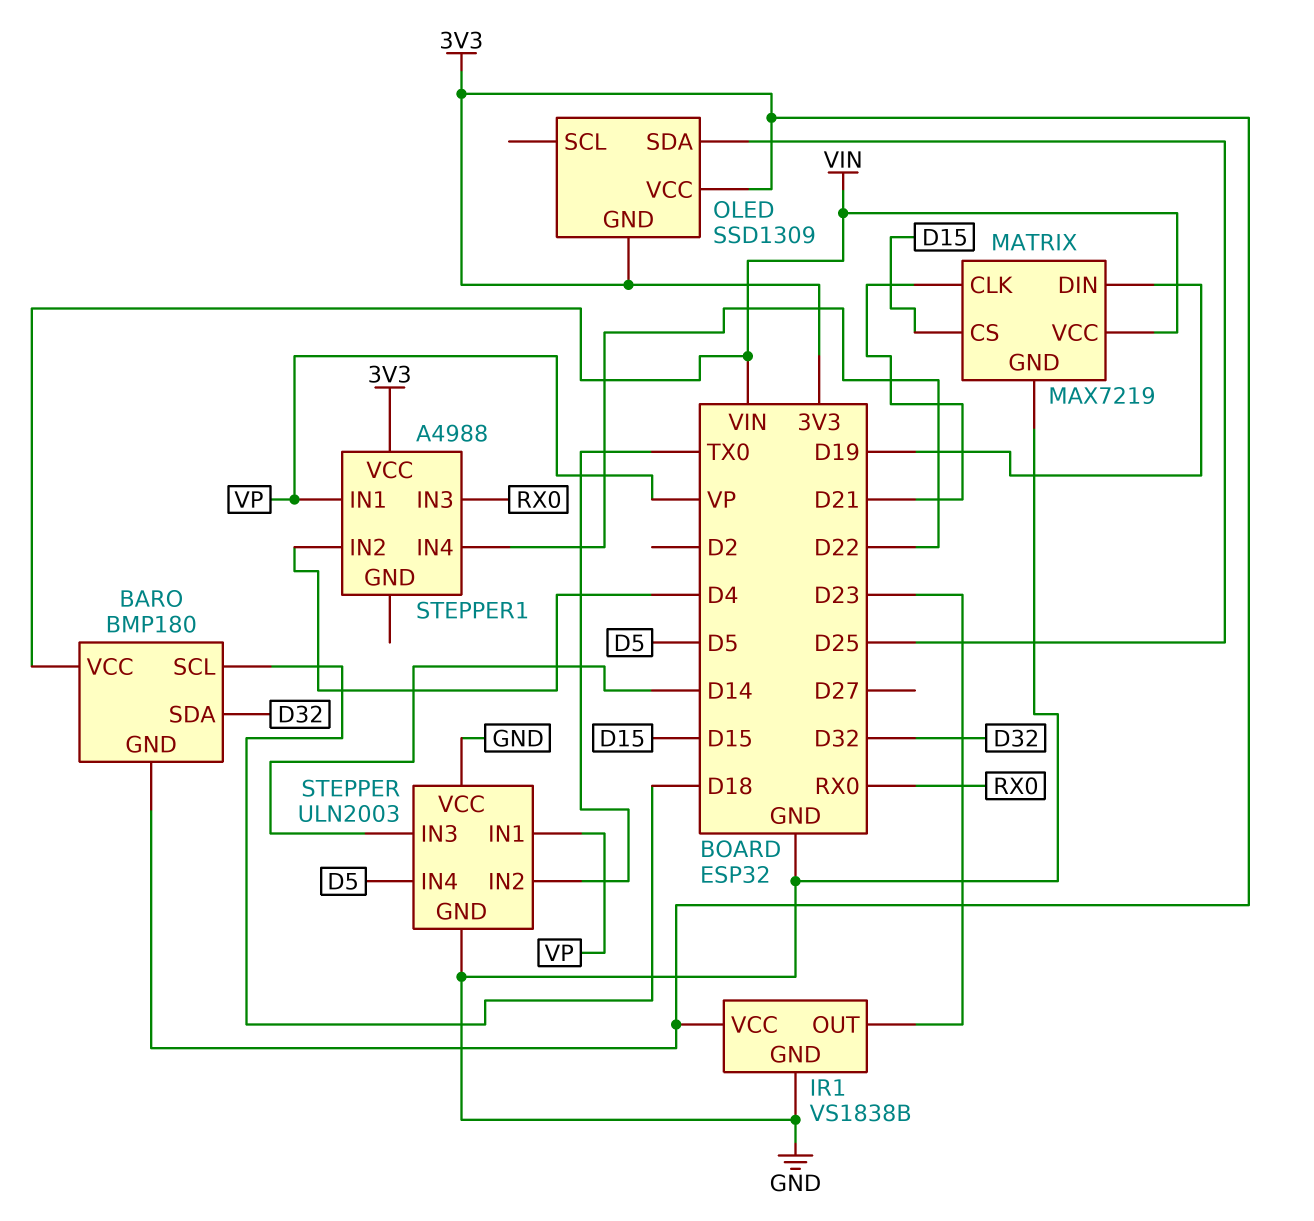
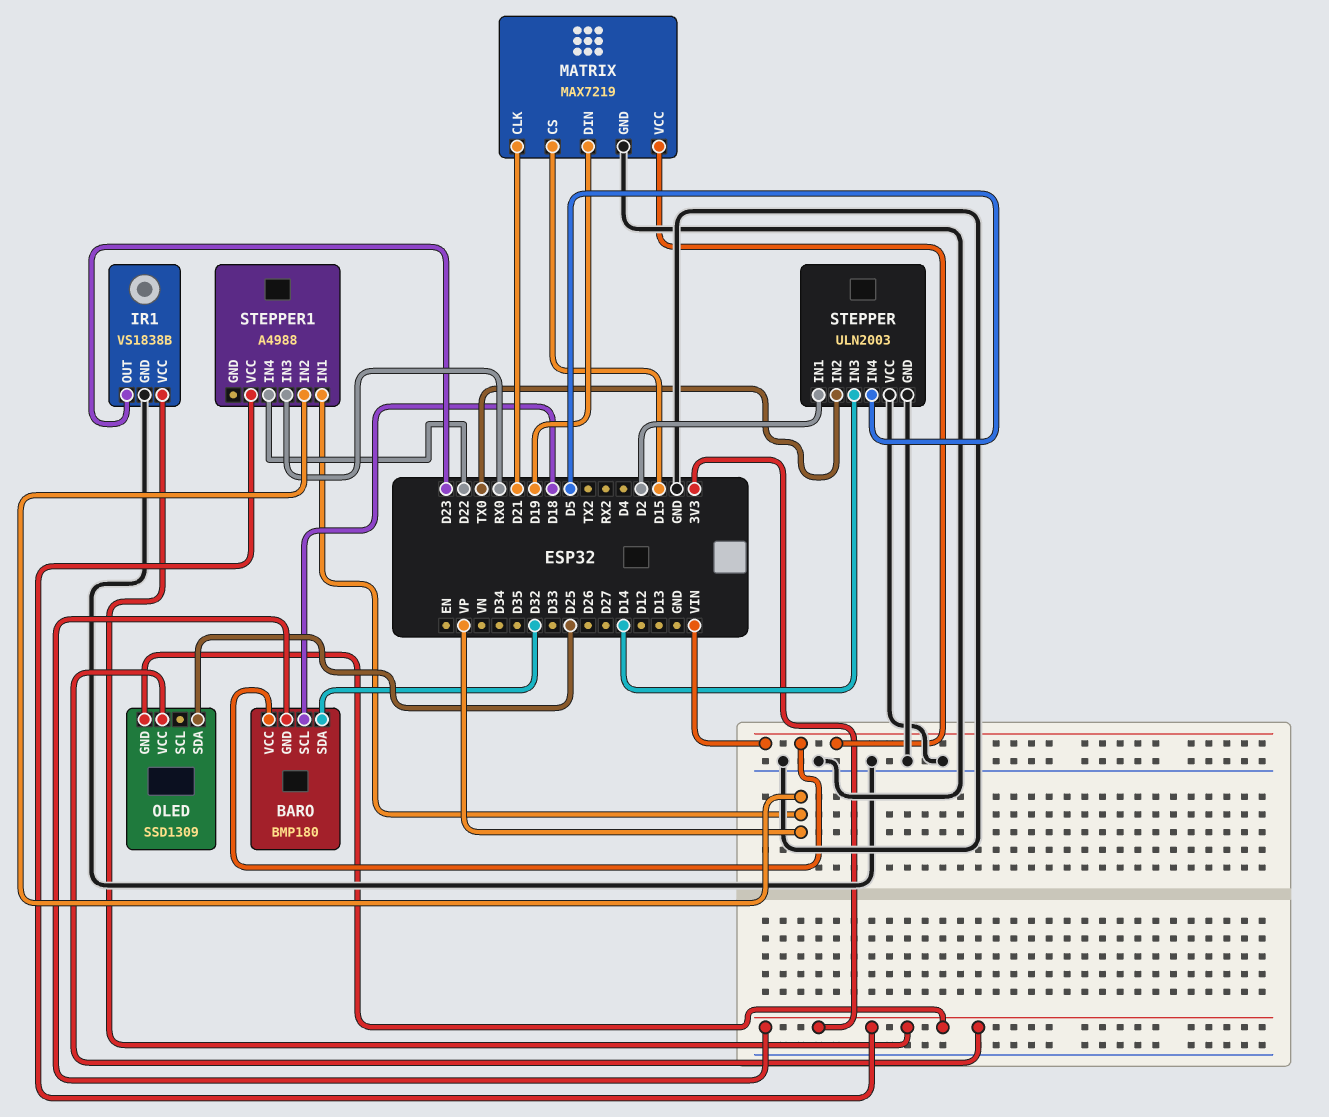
STEPPER pin IN1: VP -> D2
STEPPER1 pin IN2: D4 -> VP

